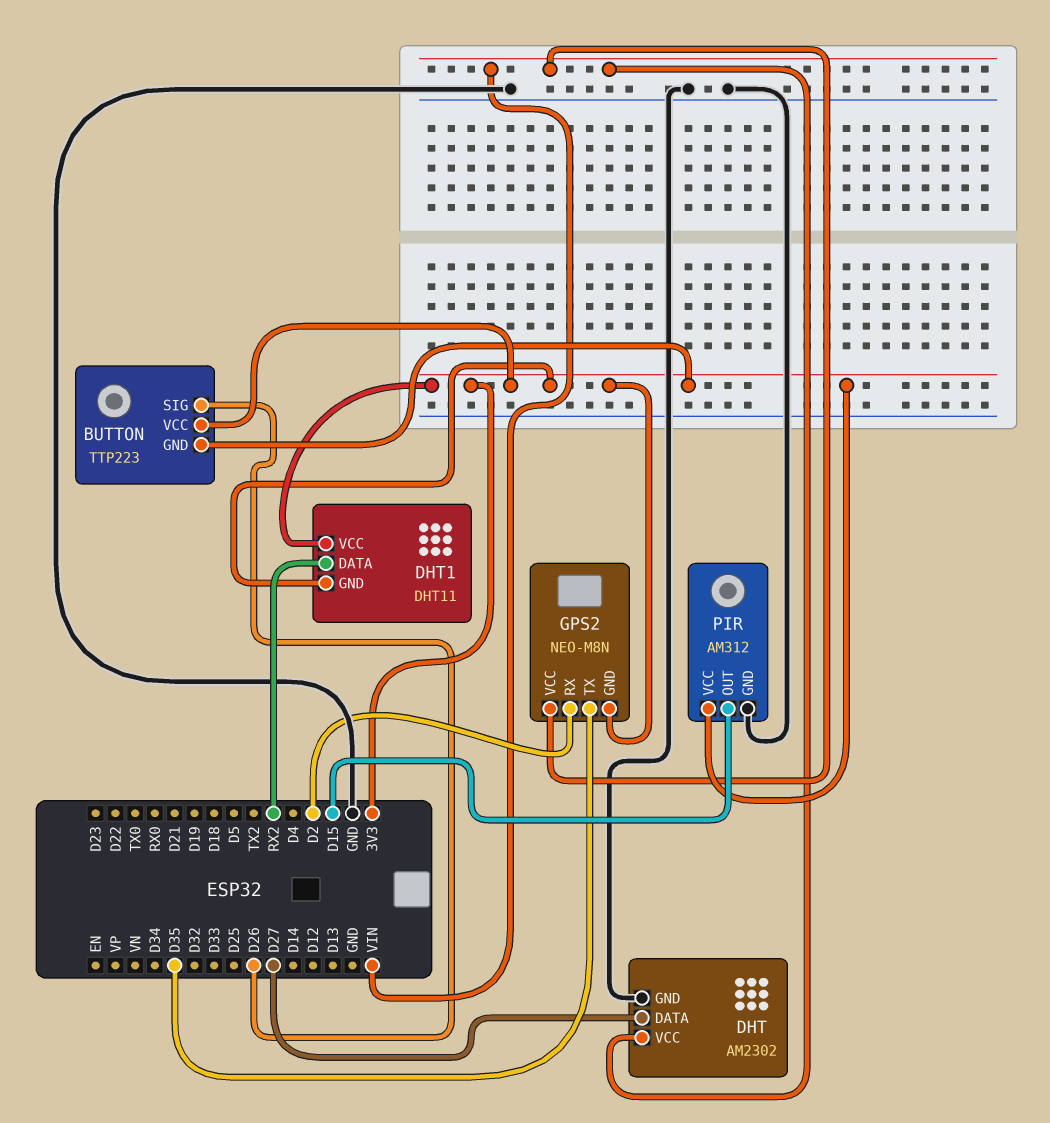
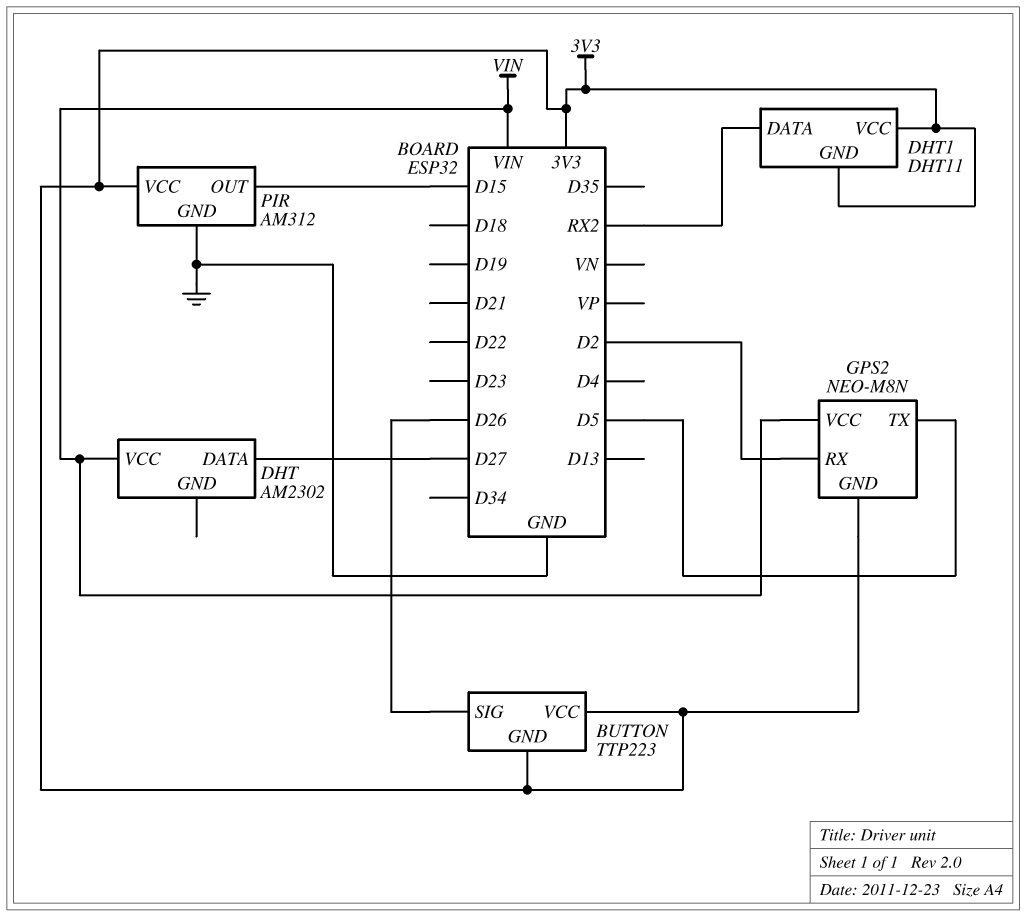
DHT pin GND: GND -> none
GPS2 pin TX: D35 -> D5

